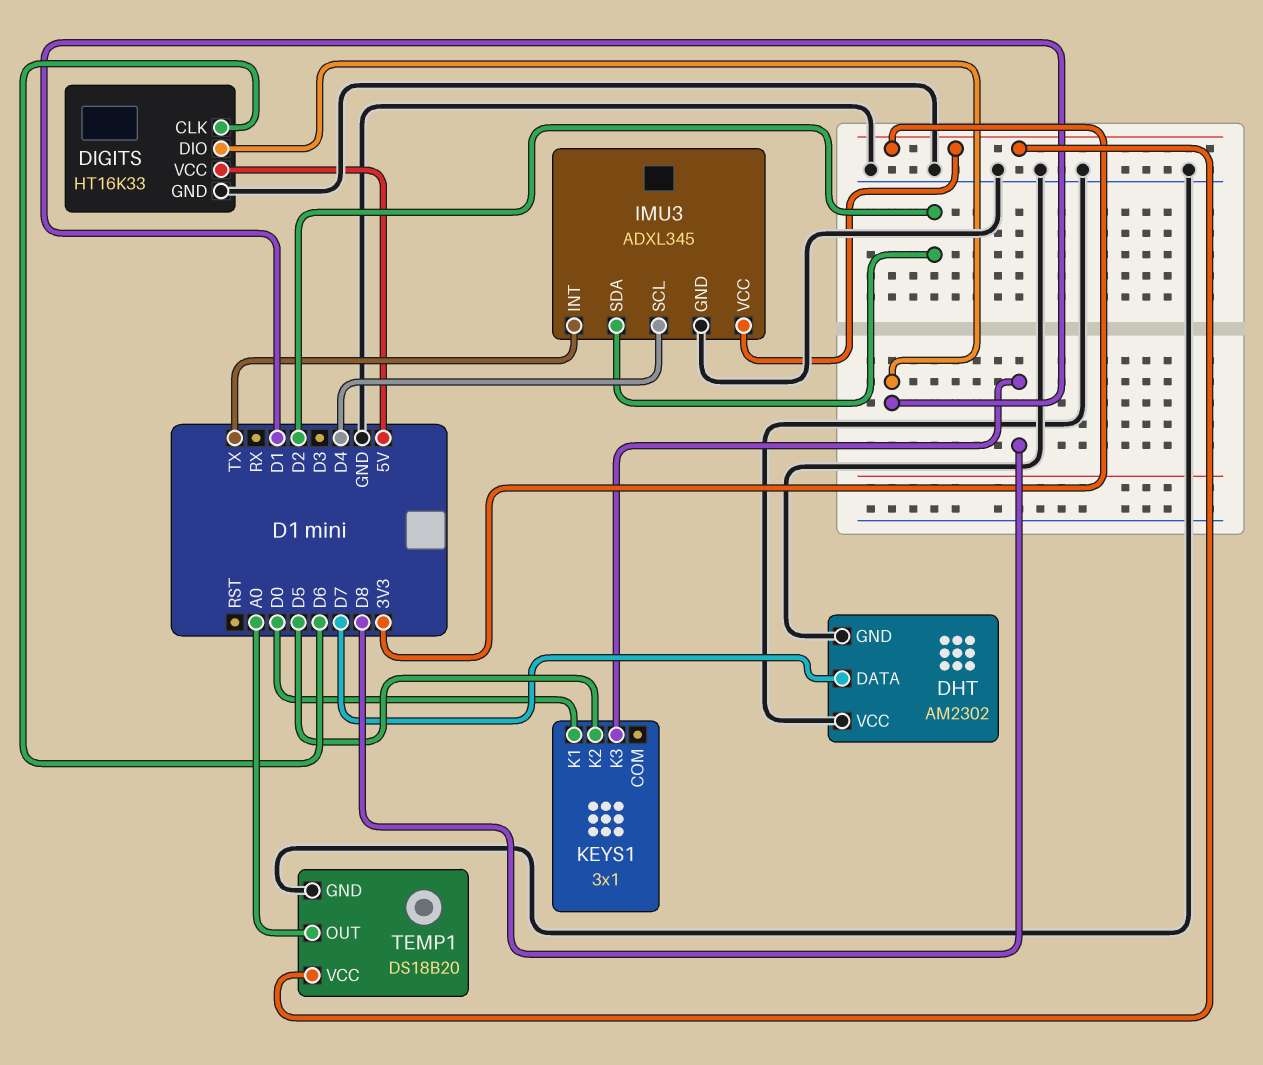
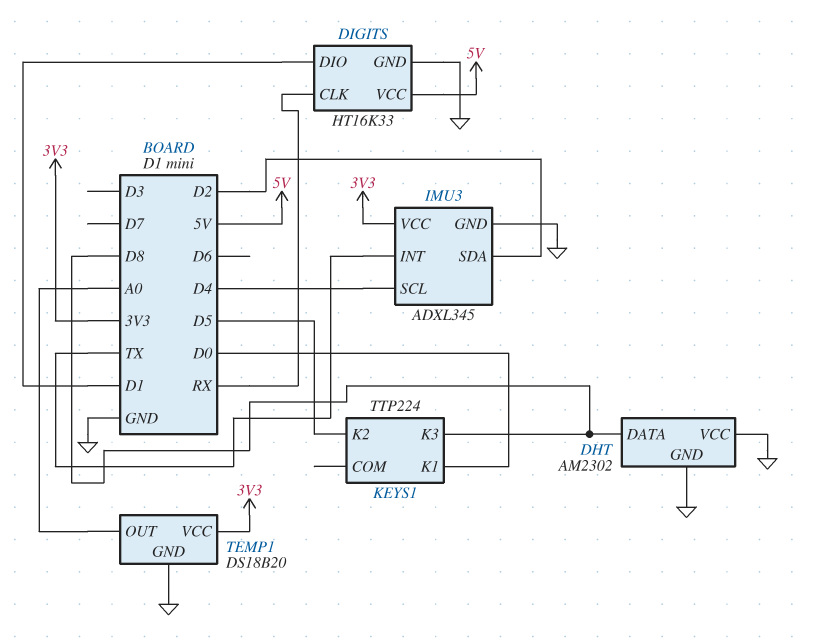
DHT pin DATA: D7 -> D8
DIGITS pin CLK: D6 -> RX
KEYS1: 3x1 -> TTP224

